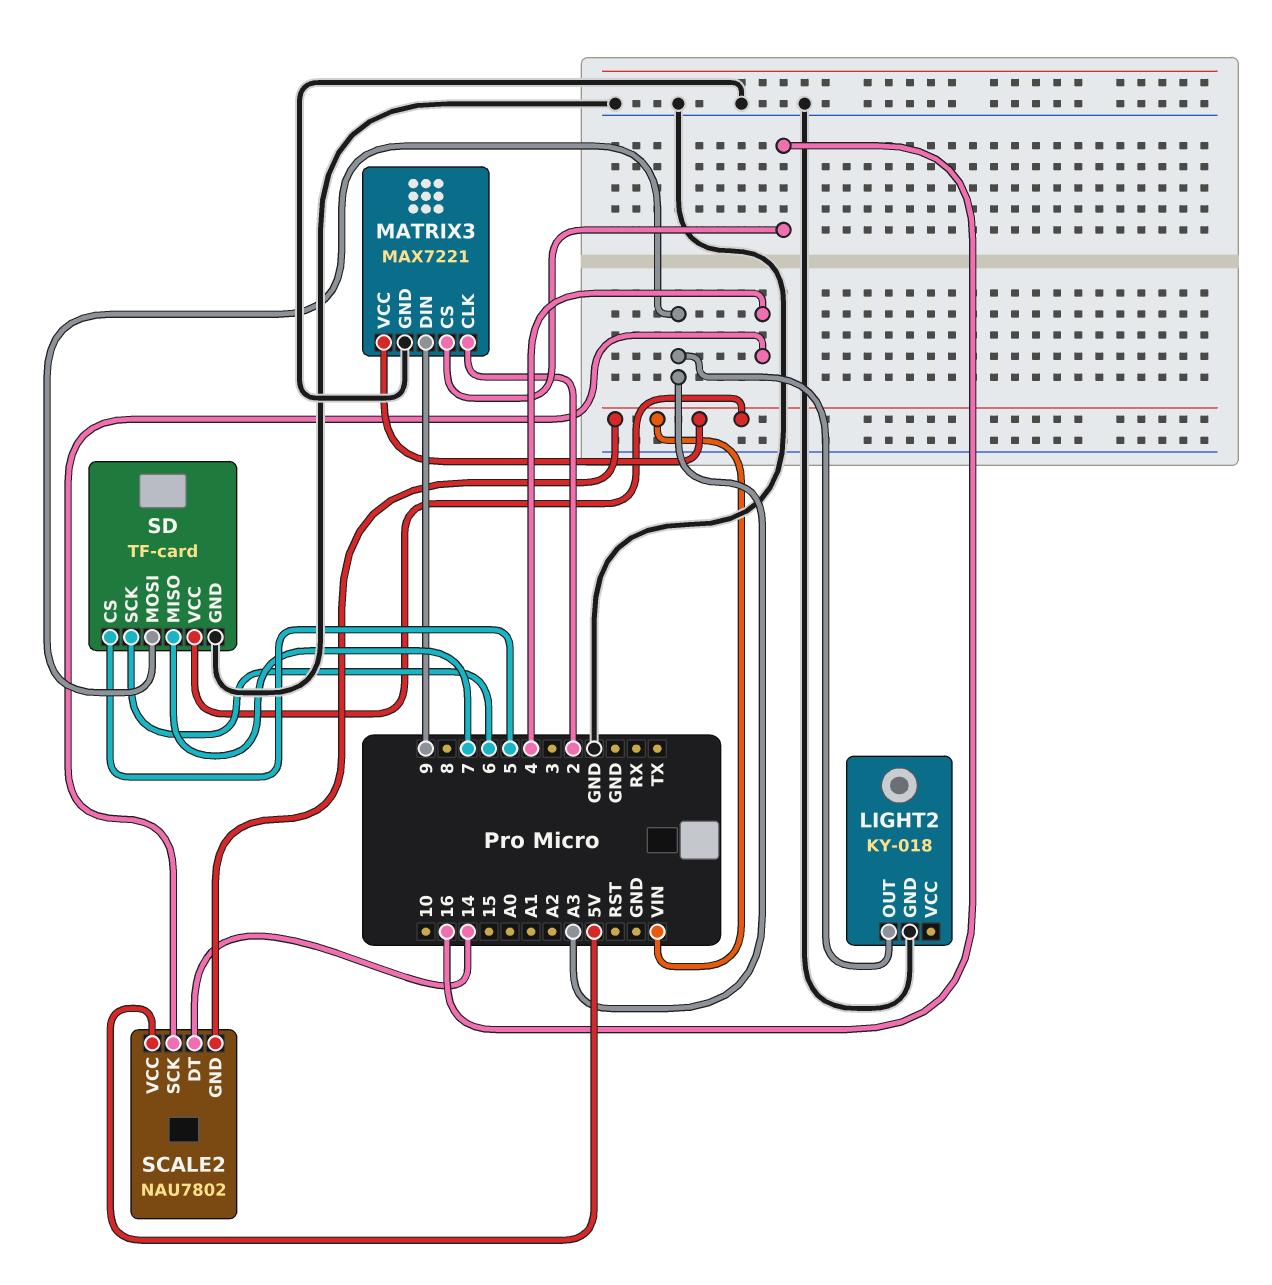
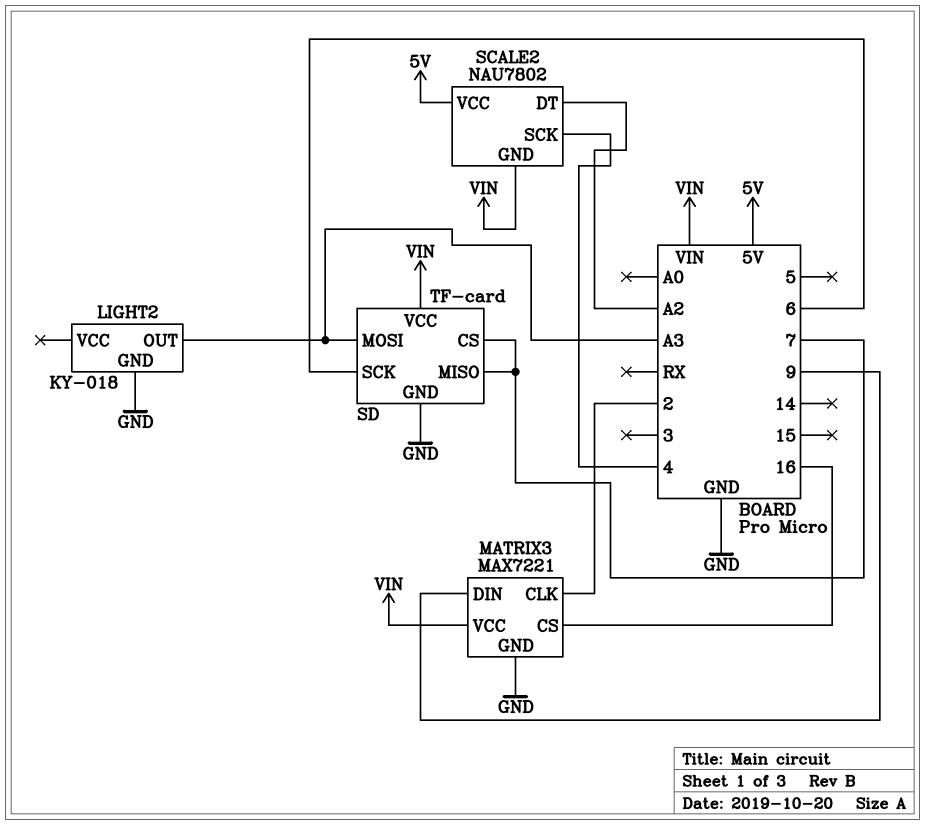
SCALE2 pin DT: 14 -> A2
SD pin CS: 5 -> 7

